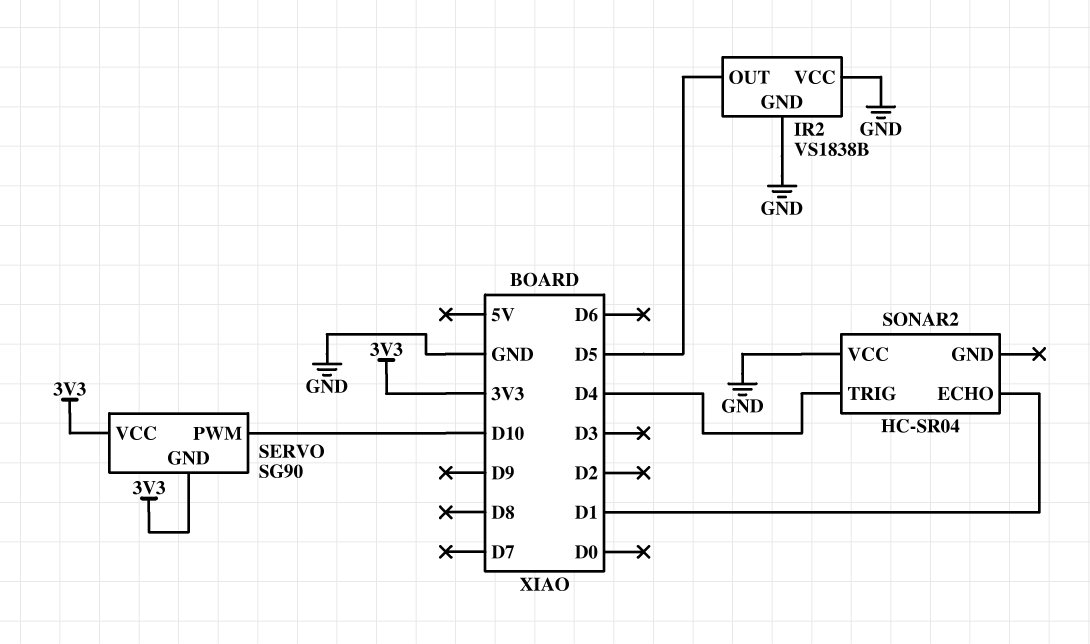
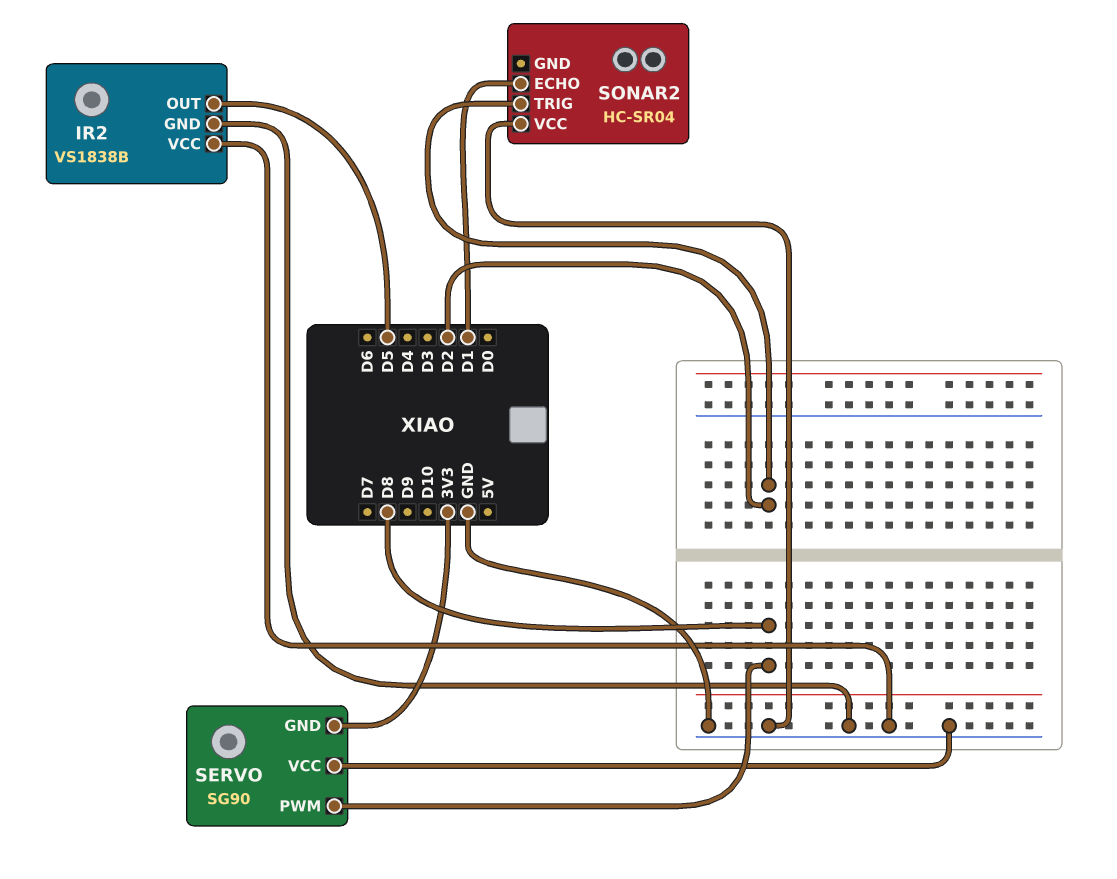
SERVO pin PWM: D10 -> D8
SERVO pin VCC: 3V3 -> GND
SONAR2 pin TRIG: D4 -> D2

